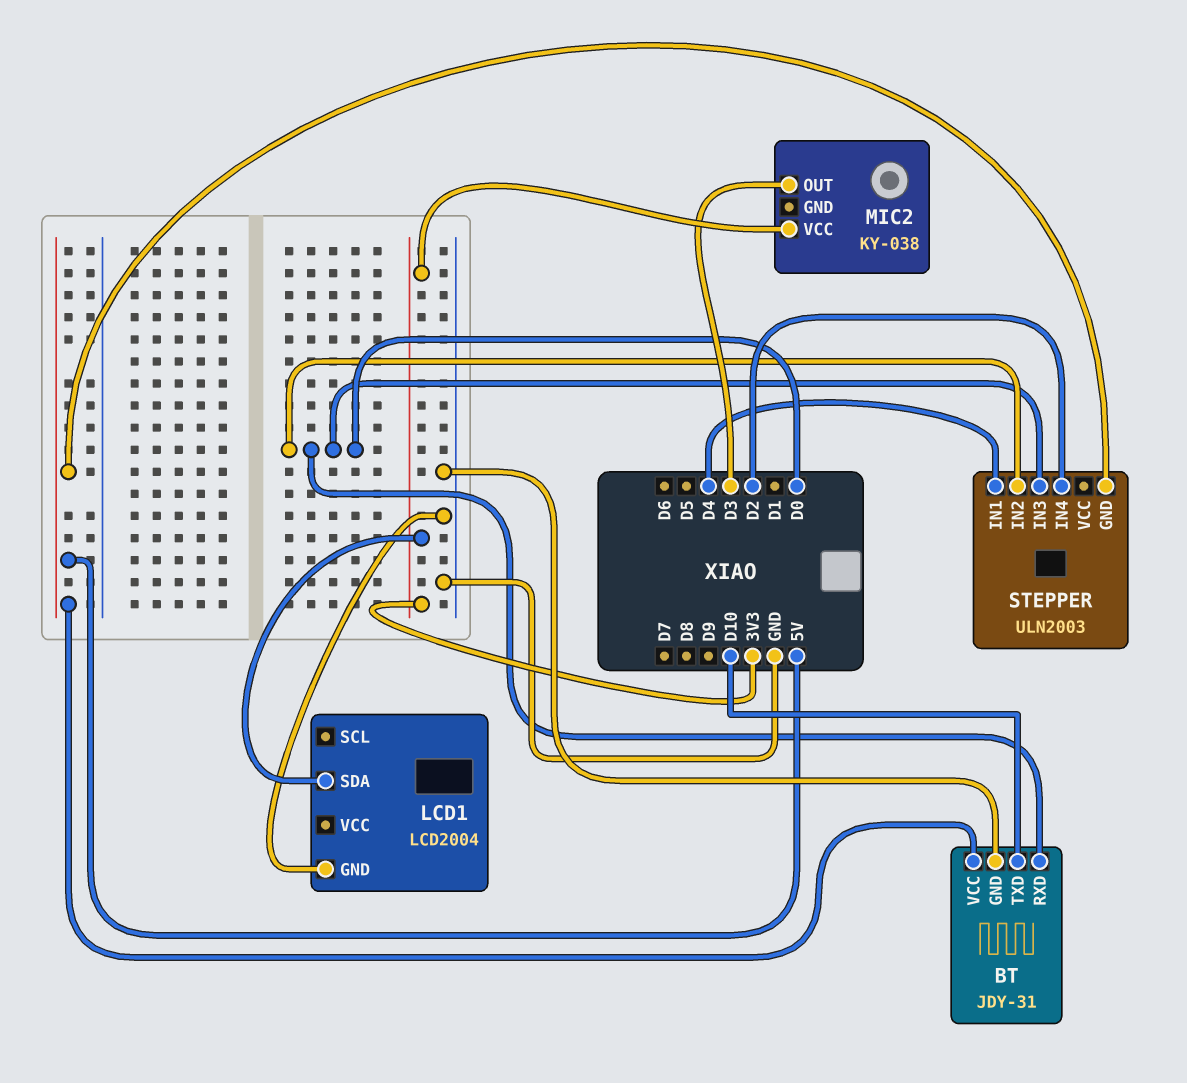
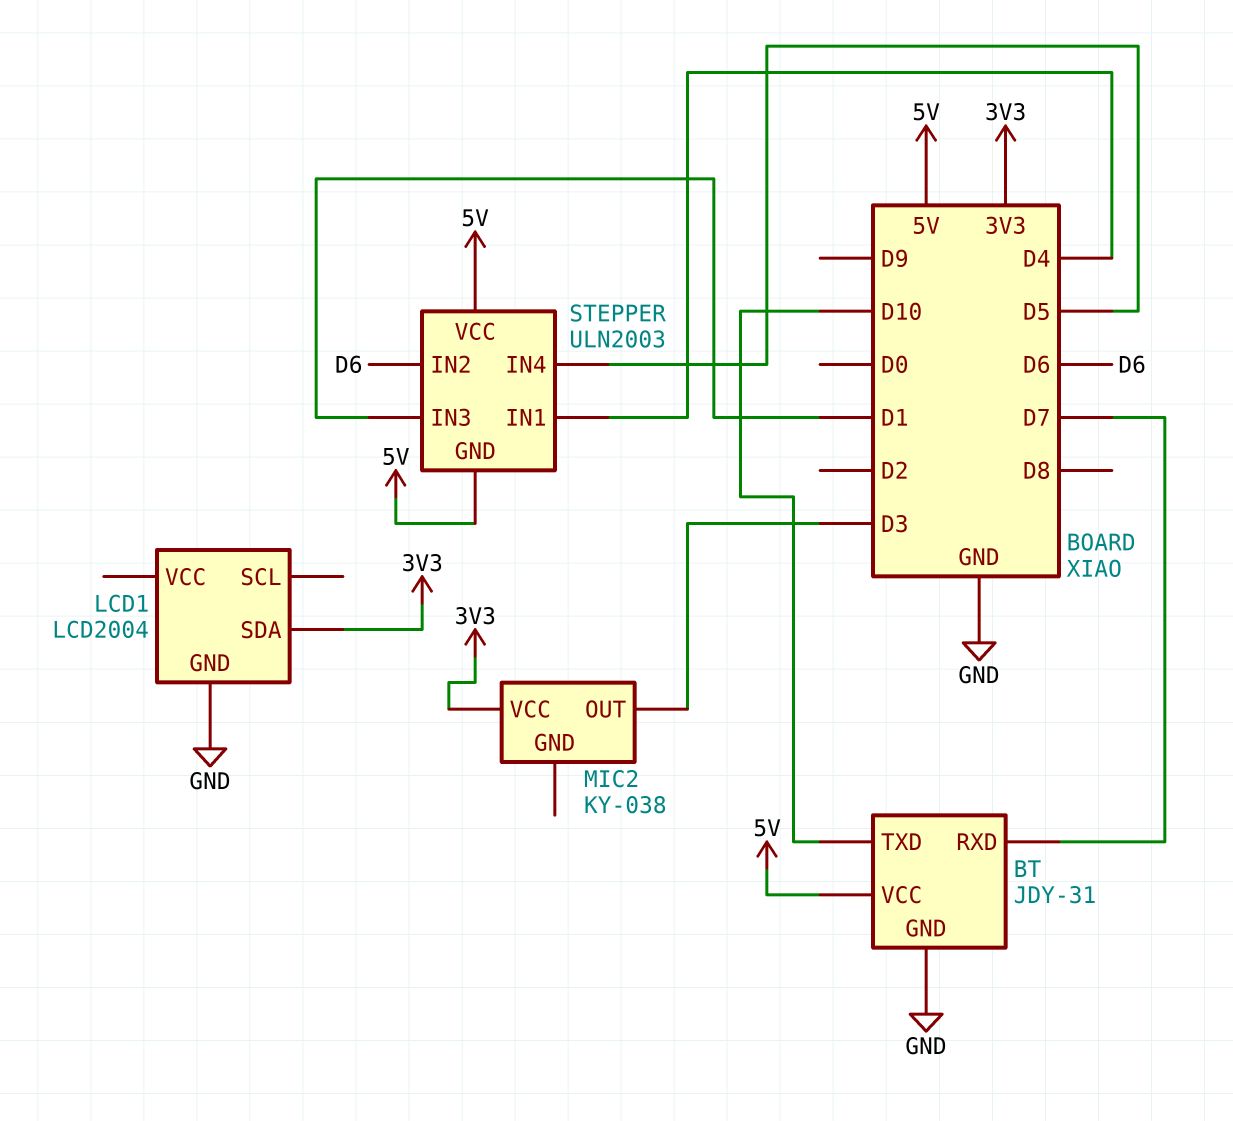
BT pin RXD: D0 -> D7
STEPPER pin IN2: D0 -> D6
STEPPER pin IN3: D0 -> D1
STEPPER pin IN4: D2 -> D5
STEPPER pin VCC: none -> 5V

